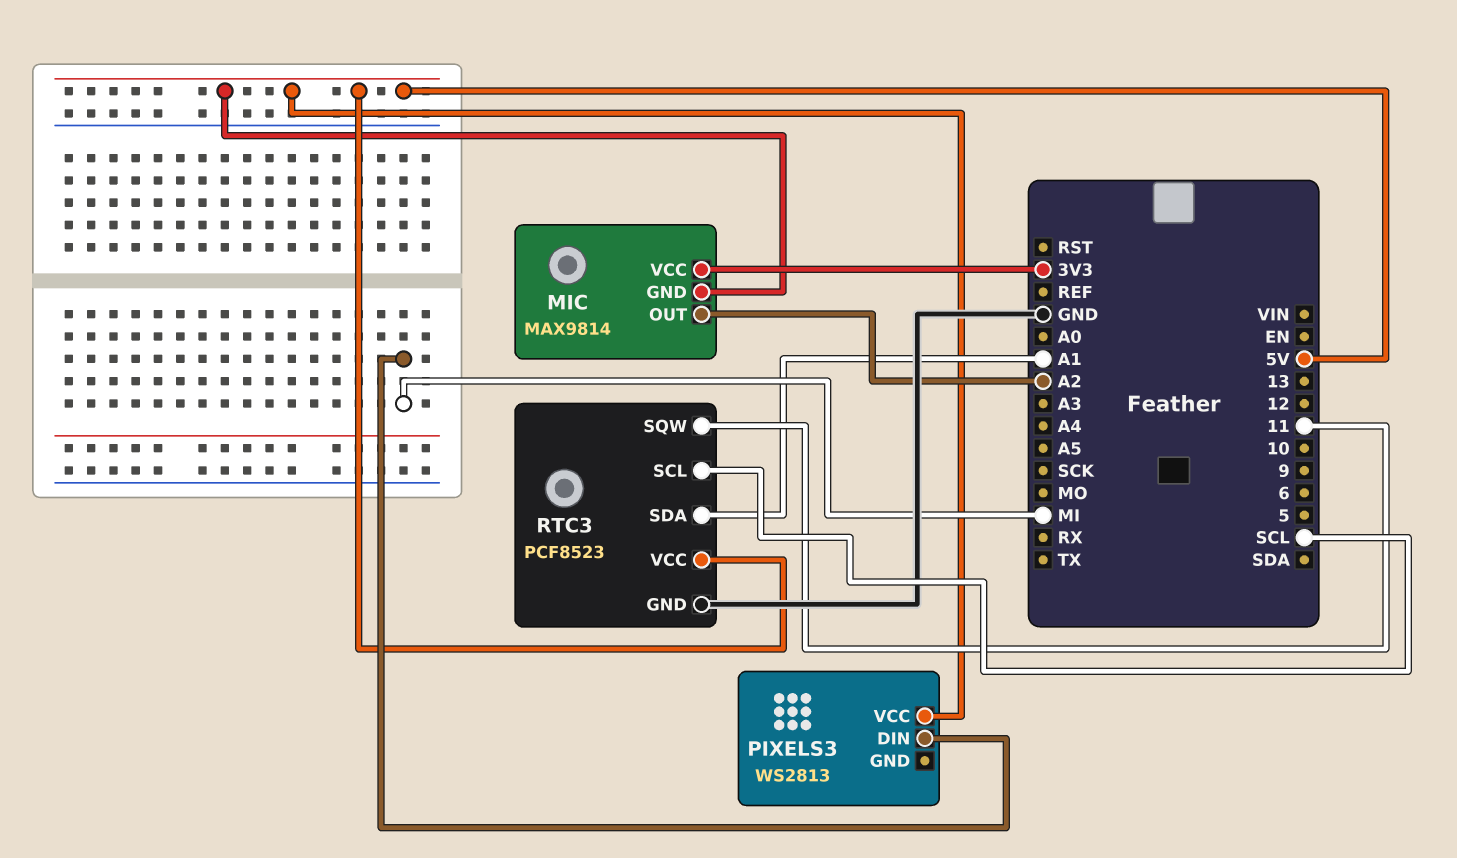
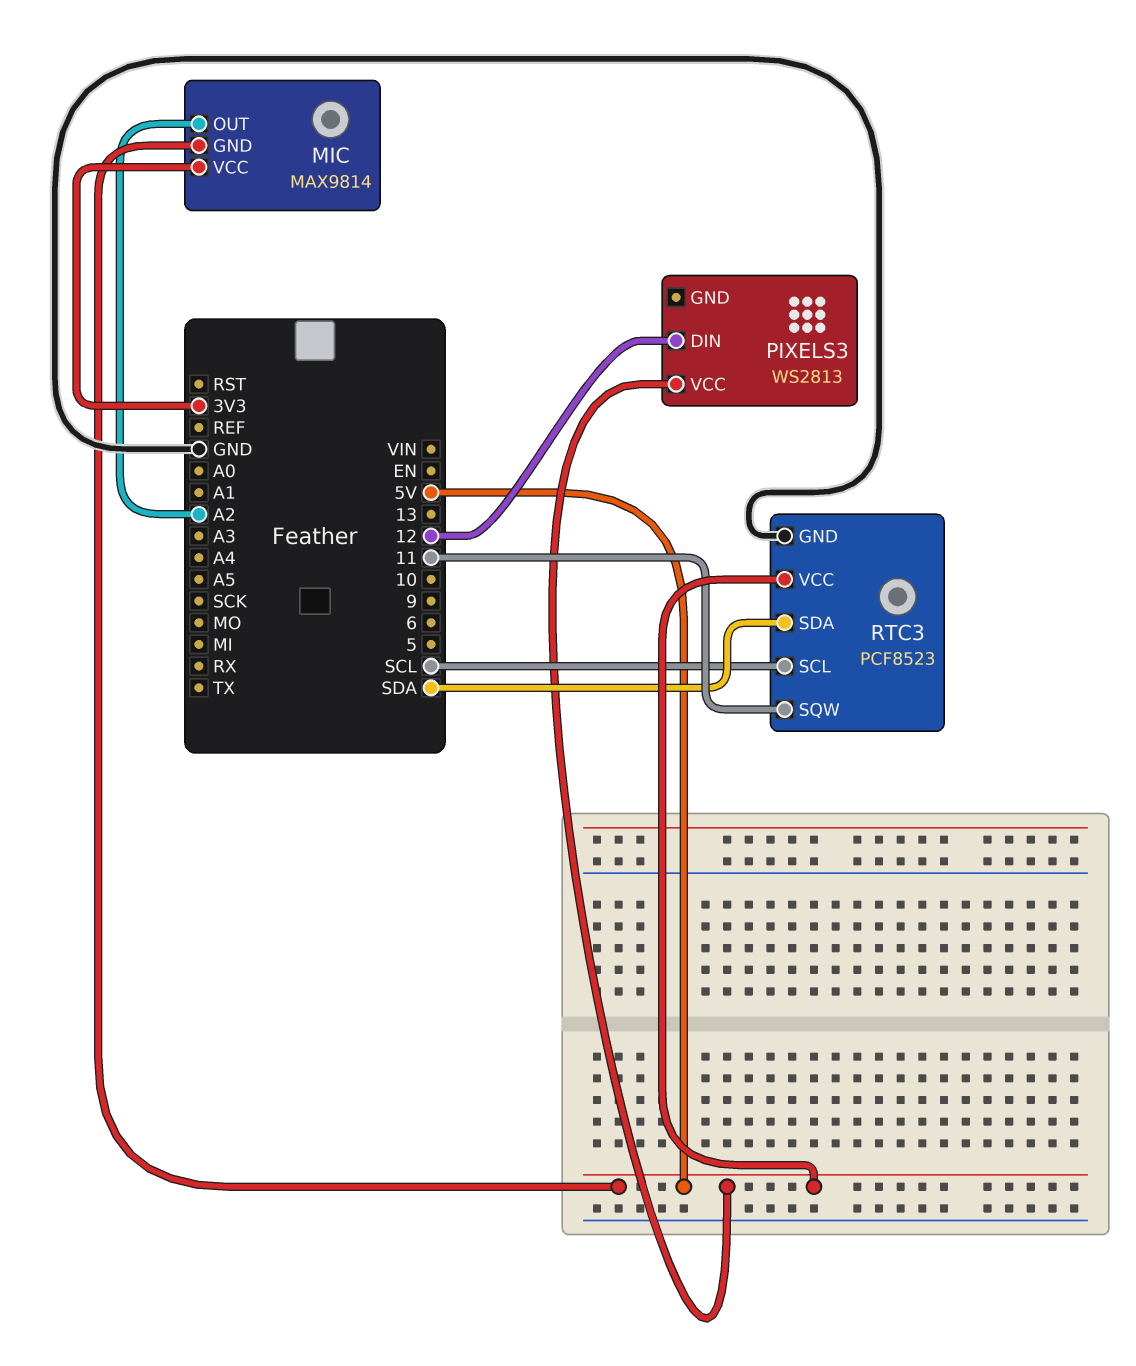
PIXELS3 pin DIN: MI -> 12
RTC3 pin SDA: A1 -> SDA

